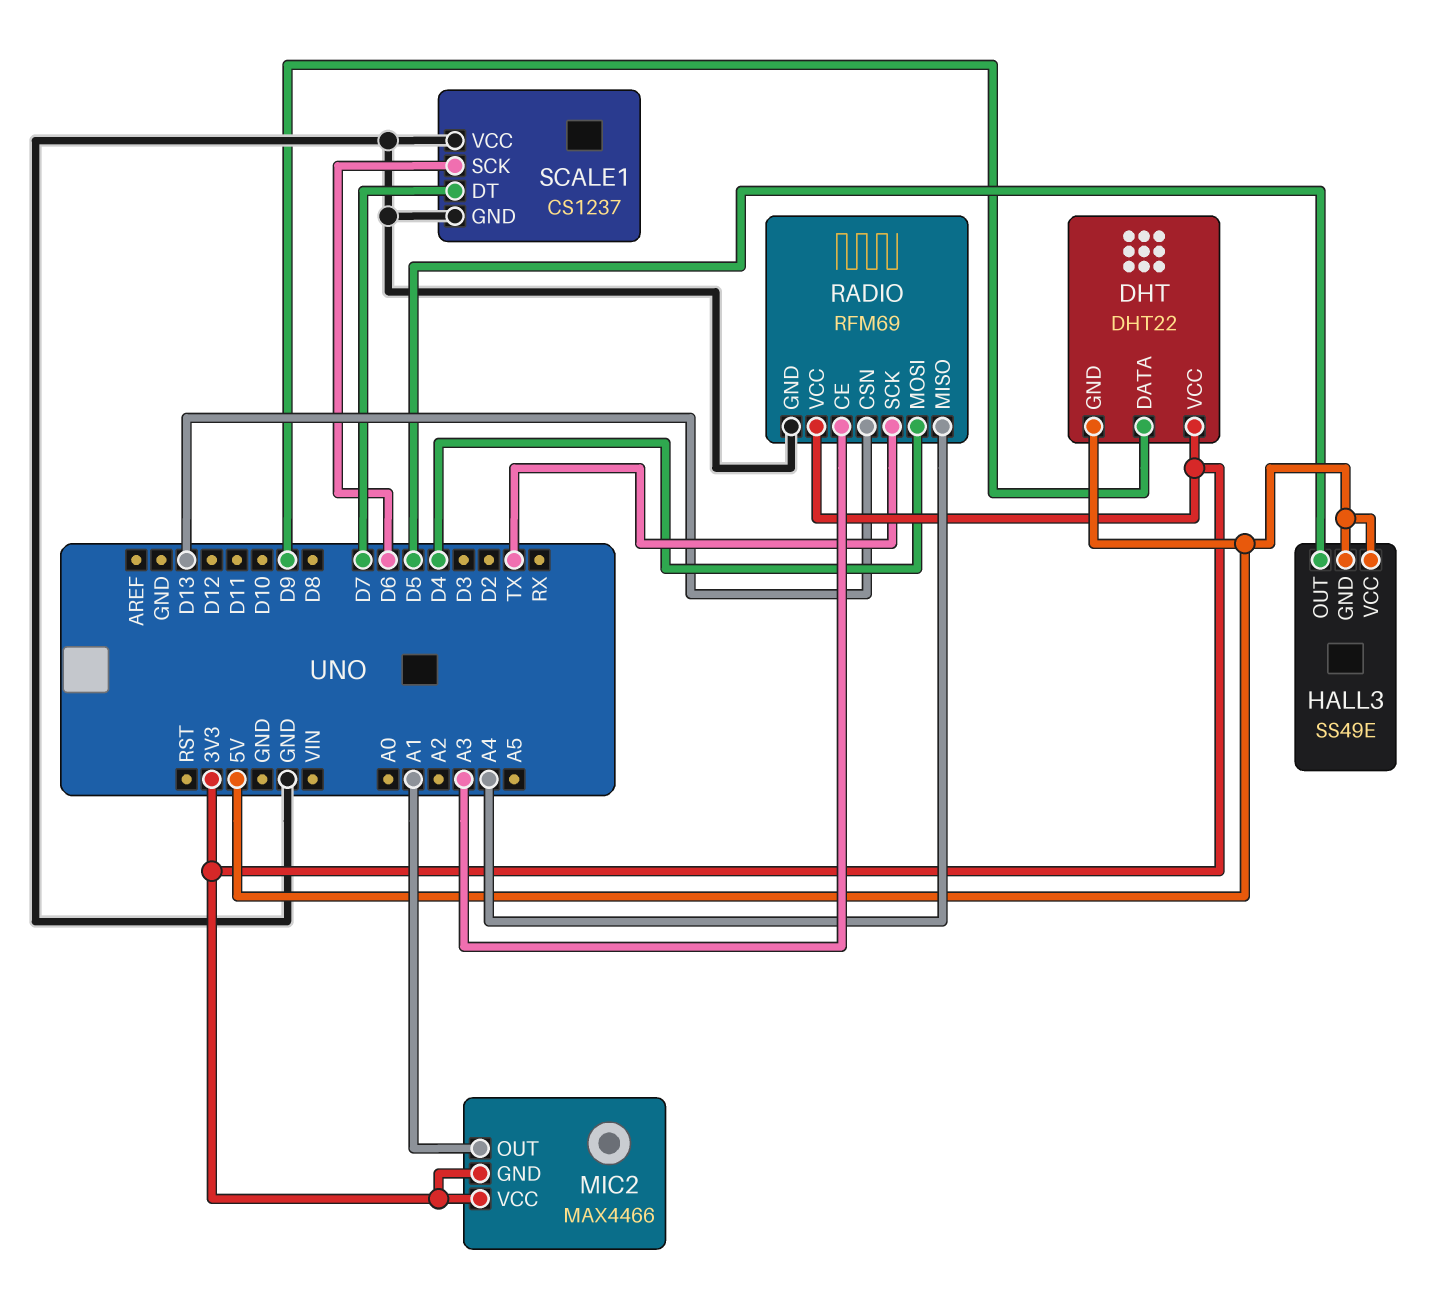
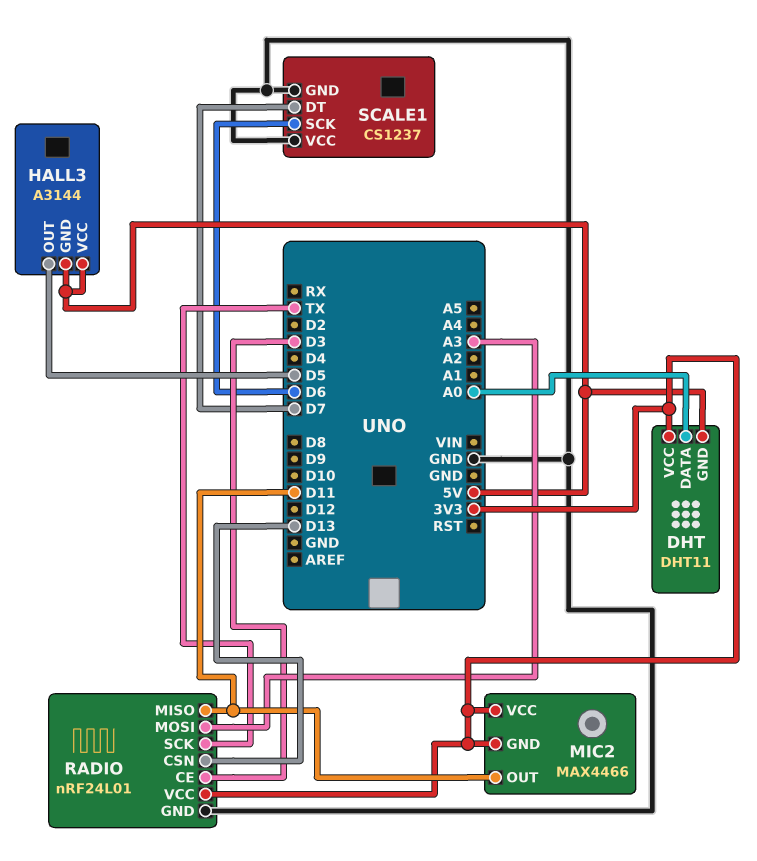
DHT: DHT22 -> DHT11
DHT pin DATA: D9 -> A0
HALL3: SS49E -> A3144
MIC2 pin OUT: A1 -> D11
RADIO: RFM69 -> nRF24L01
RADIO pin CE: A3 -> D3
RADIO pin MISO: A4 -> D11
RADIO pin MOSI: D4 -> A3

